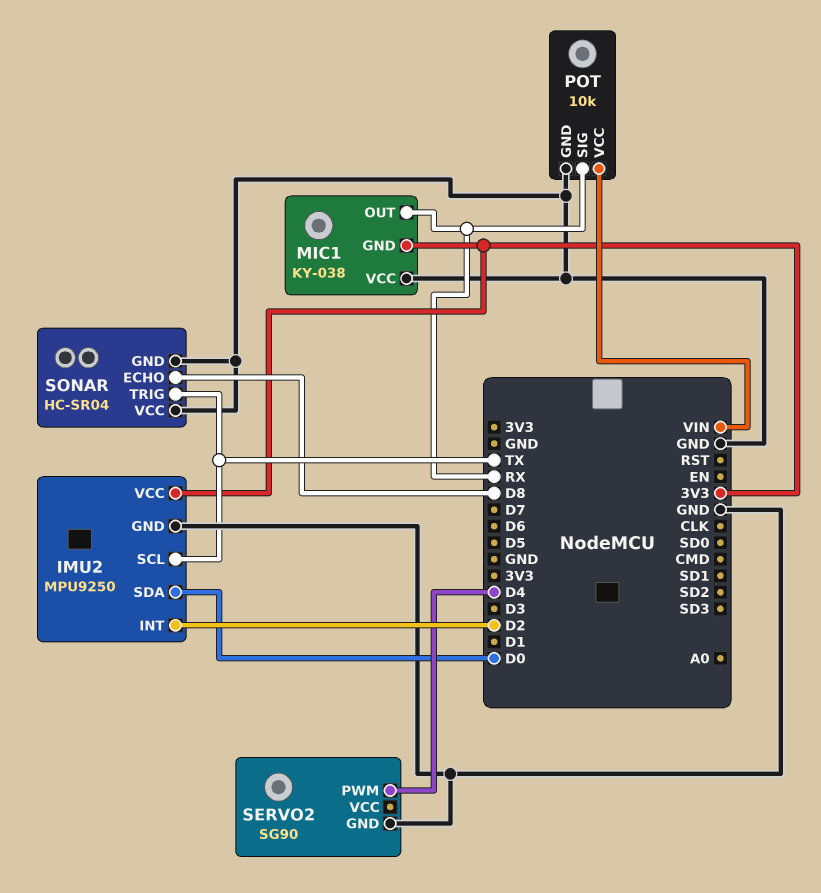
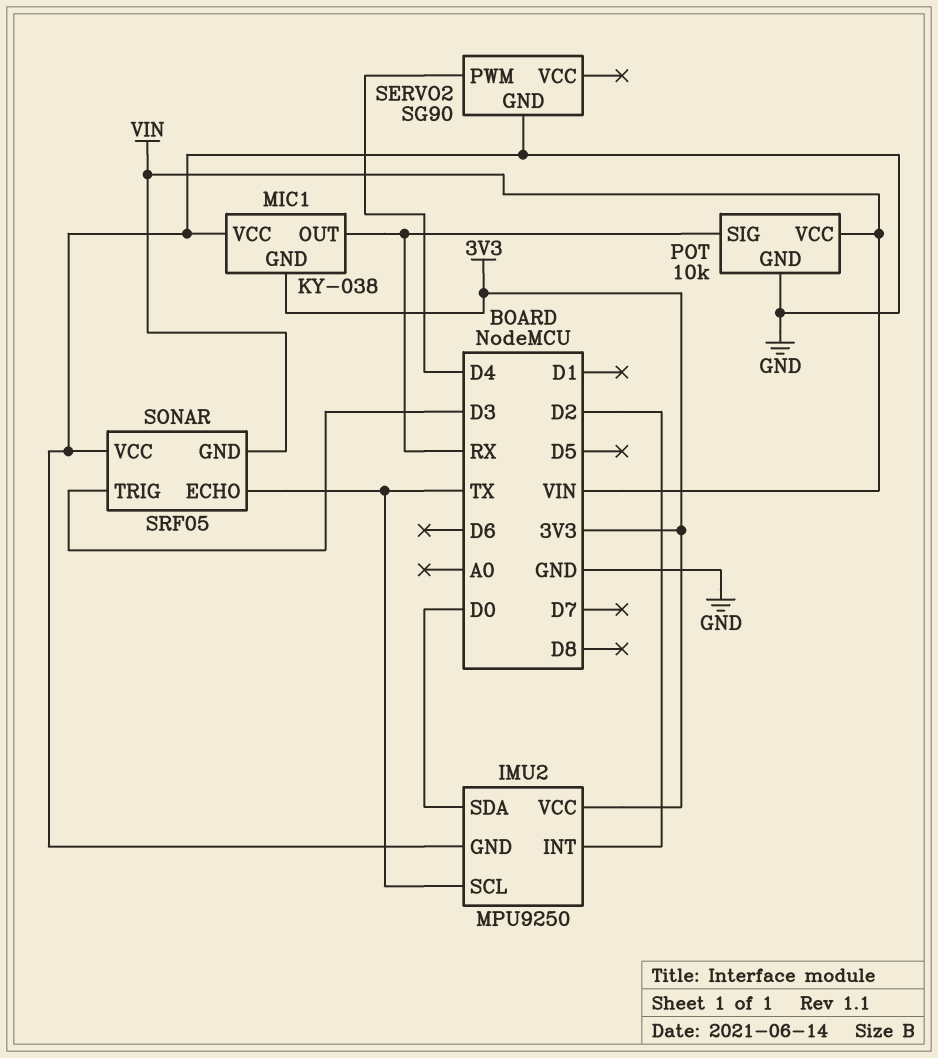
SONAR: HC-SR04 -> SRF05
SONAR pin ECHO: D8 -> TX
SONAR pin GND: GND -> VIN
SONAR pin TRIG: TX -> D3

